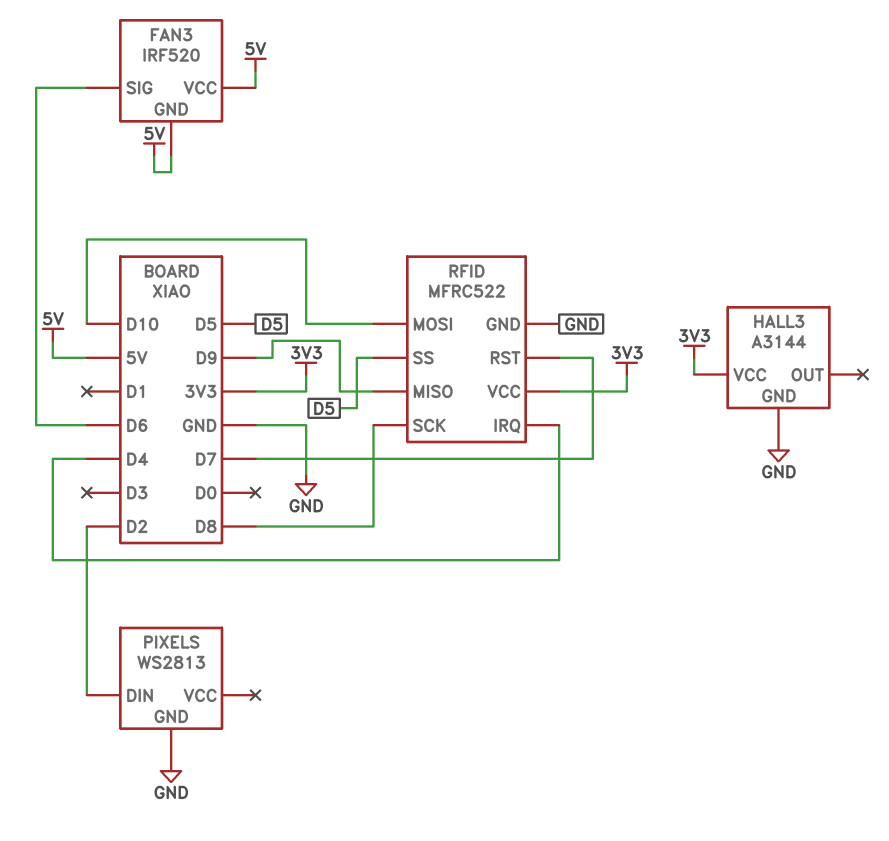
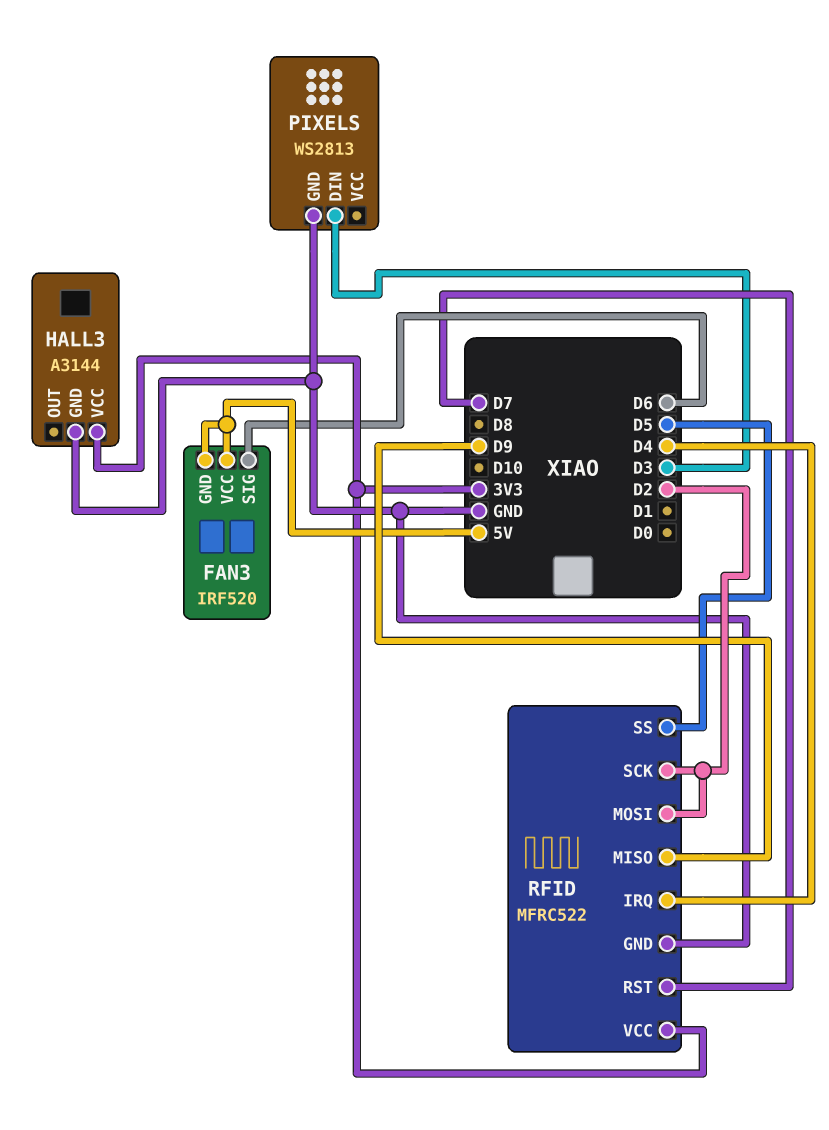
PIXELS pin DIN: D2 -> D3
RFID pin MOSI: D10 -> D2
RFID pin SCK: D8 -> D2

